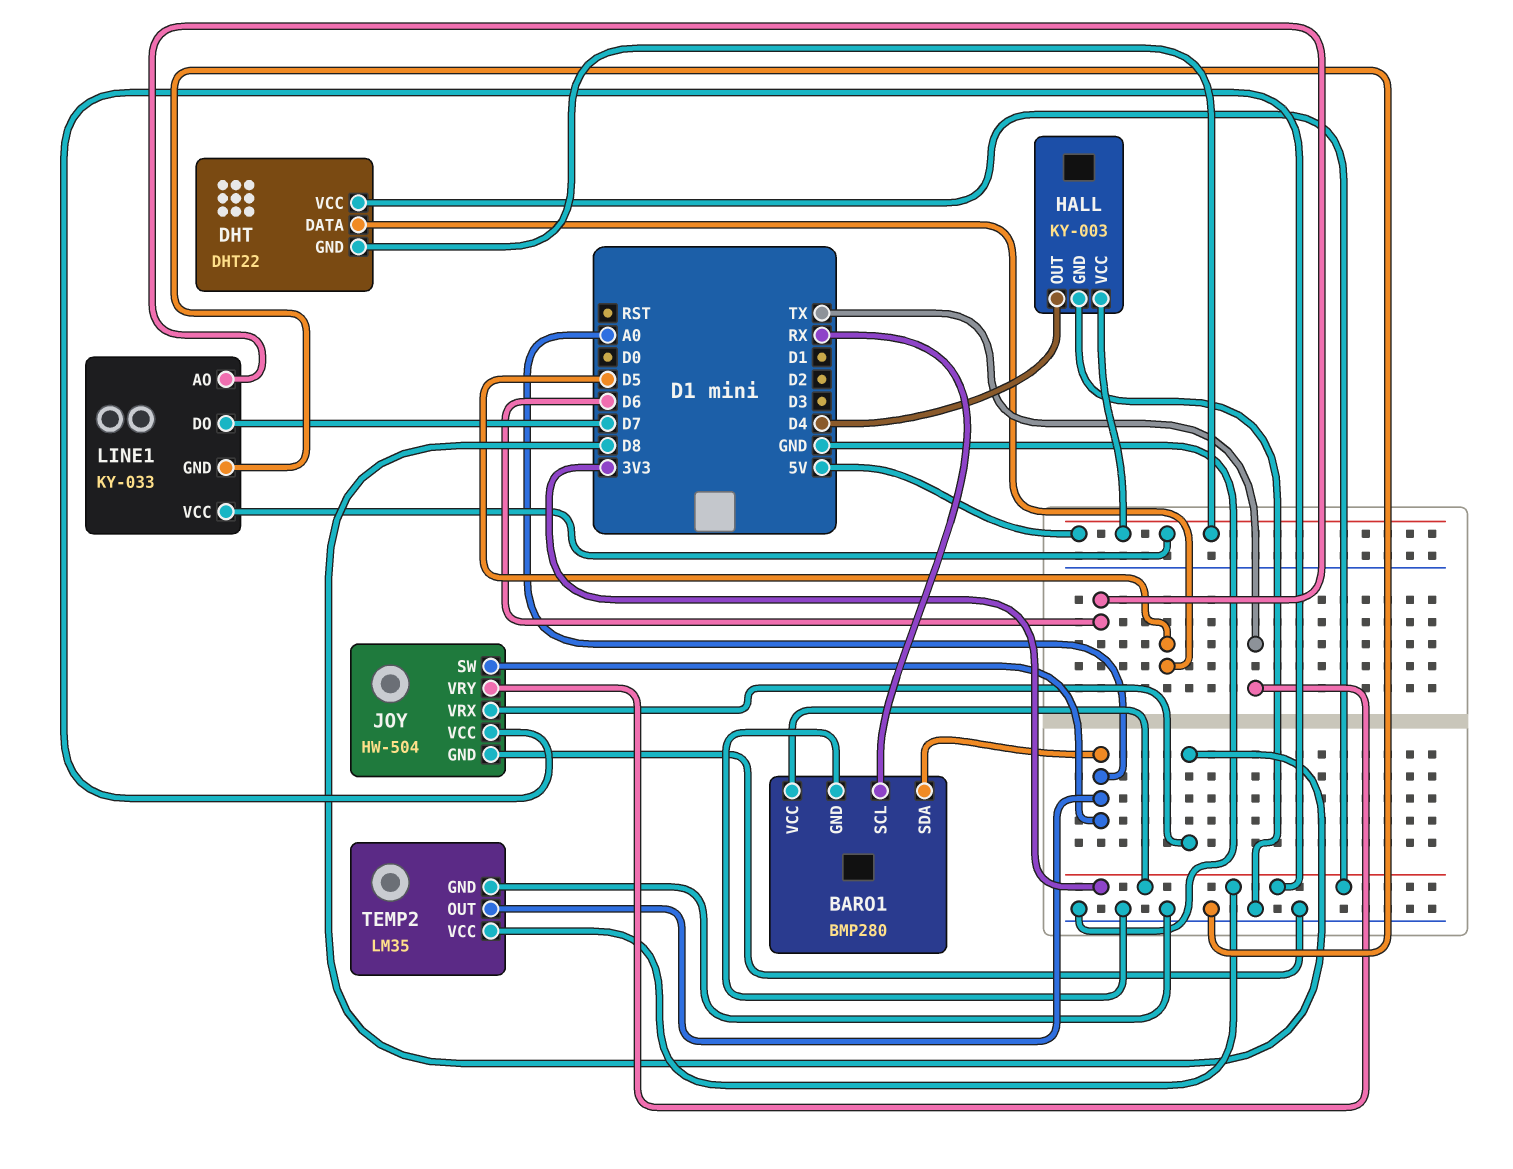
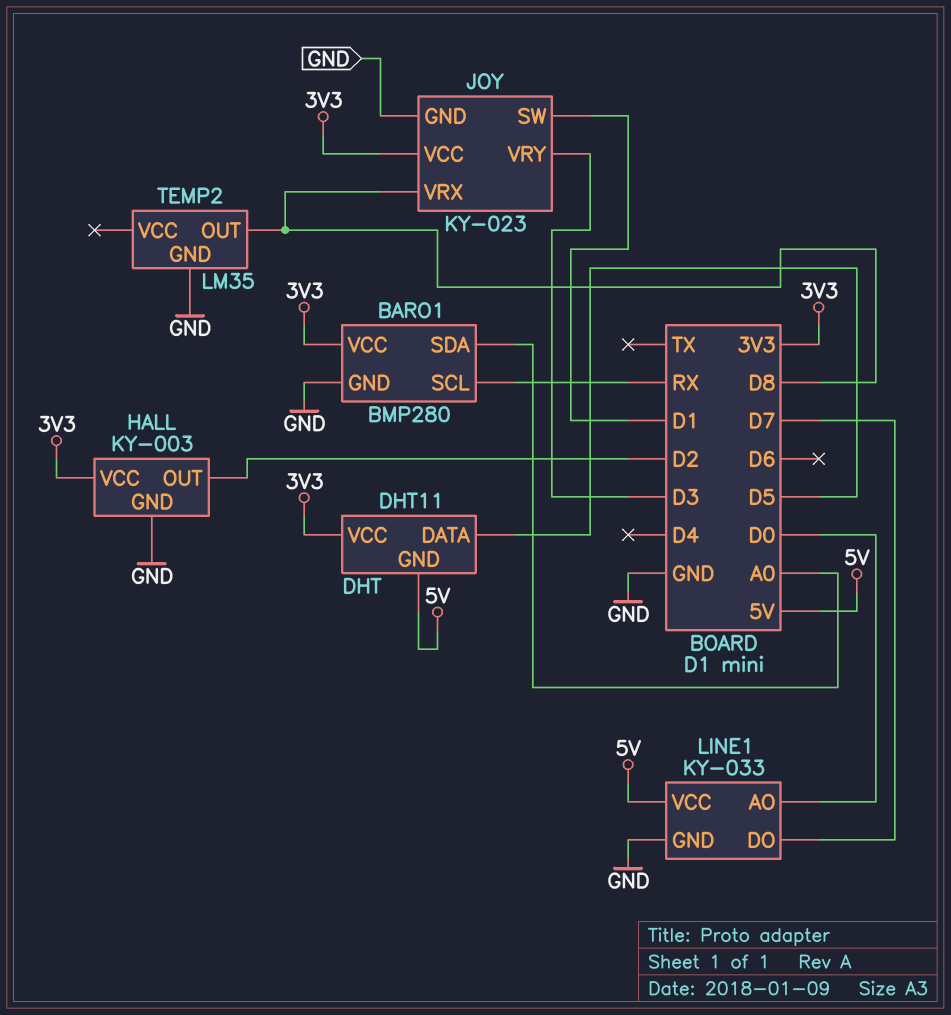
DHT: DHT22 -> DHT11
HALL pin OUT: D4 -> D2
HALL pin VCC: 5V -> 3V3
JOY: HW-504 -> KY-023
JOY pin SW: A0 -> D1
JOY pin VRY: TX -> D3
LINE1 pin AO: D6 -> D0
TEMP2 pin OUT: A0 -> D8
TEMP2 pin VCC: 3V3 -> none

